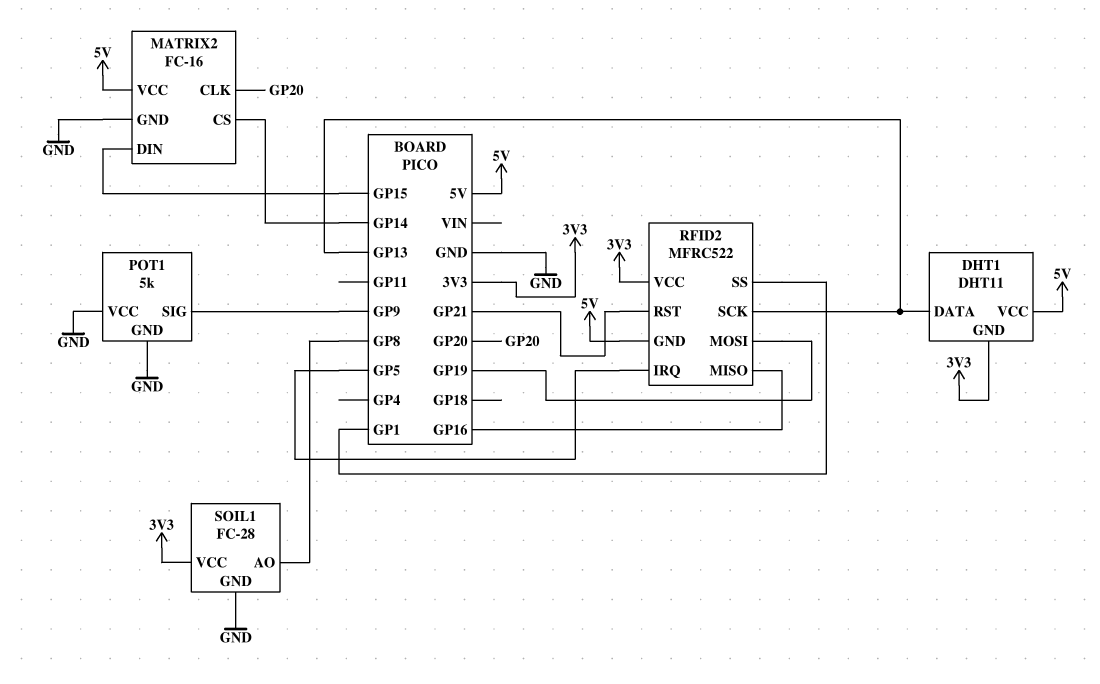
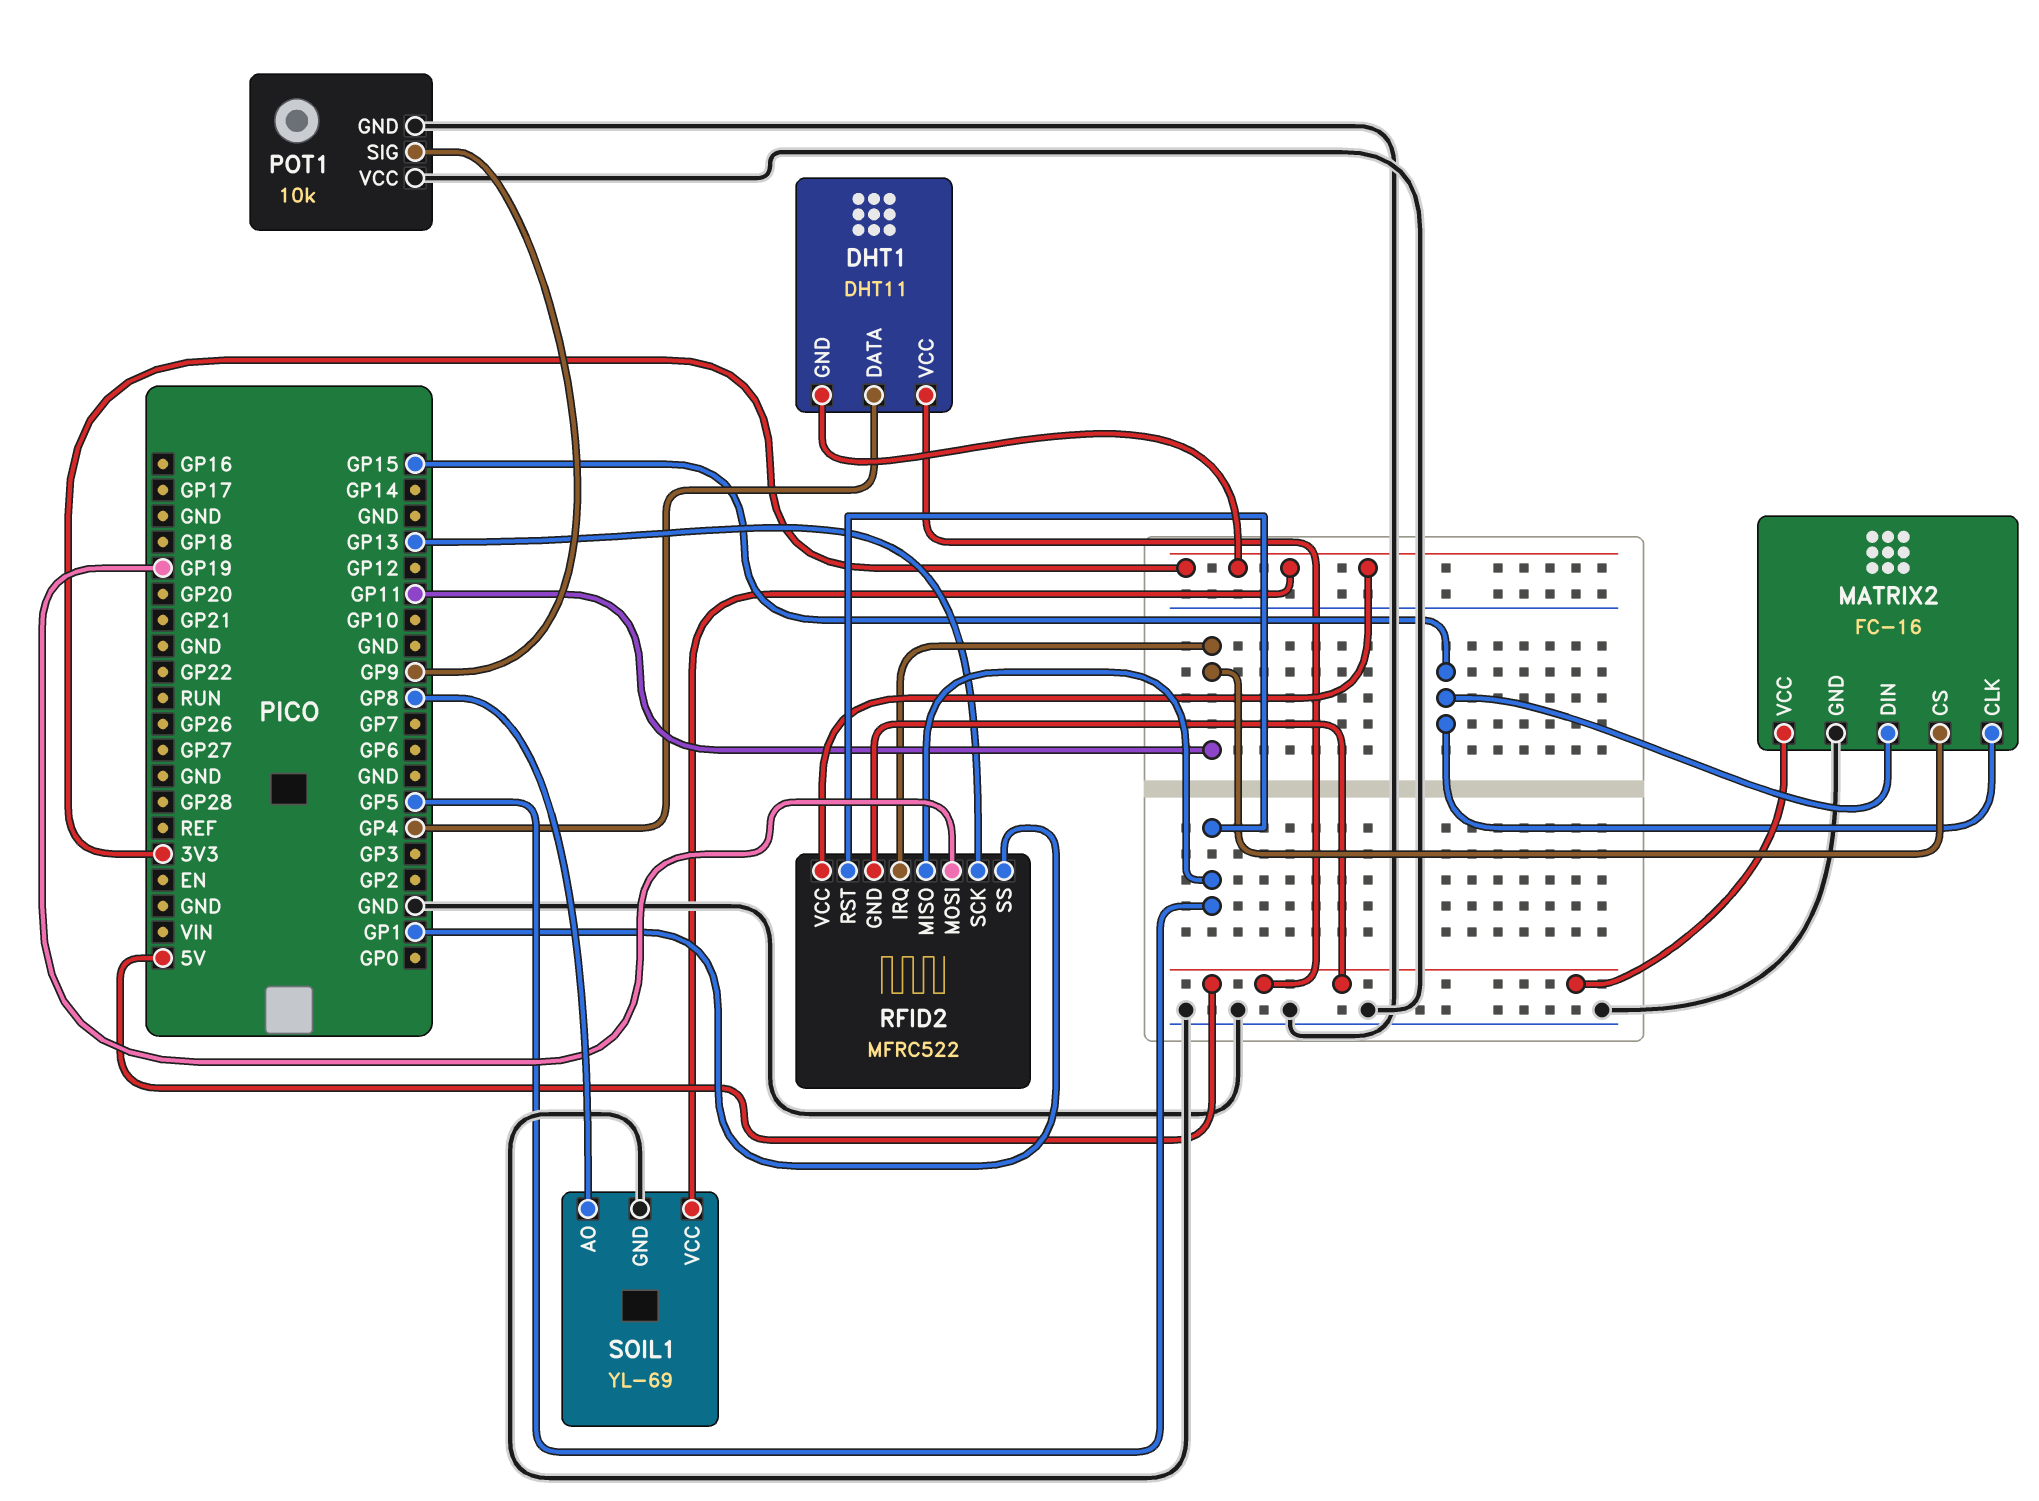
DHT1 pin DATA: GP13 -> GP4
MATRIX2 pin CLK: GP20 -> GP15
MATRIX2 pin CS: GP14 -> GP11
POT1: 5k -> 10k
RFID2 pin IRQ: GP5 -> GP11
RFID2 pin MISO: GP16 -> GP5
RFID2 pin RST: GP21 -> GP5
SOIL1: FC-28 -> YL-69

